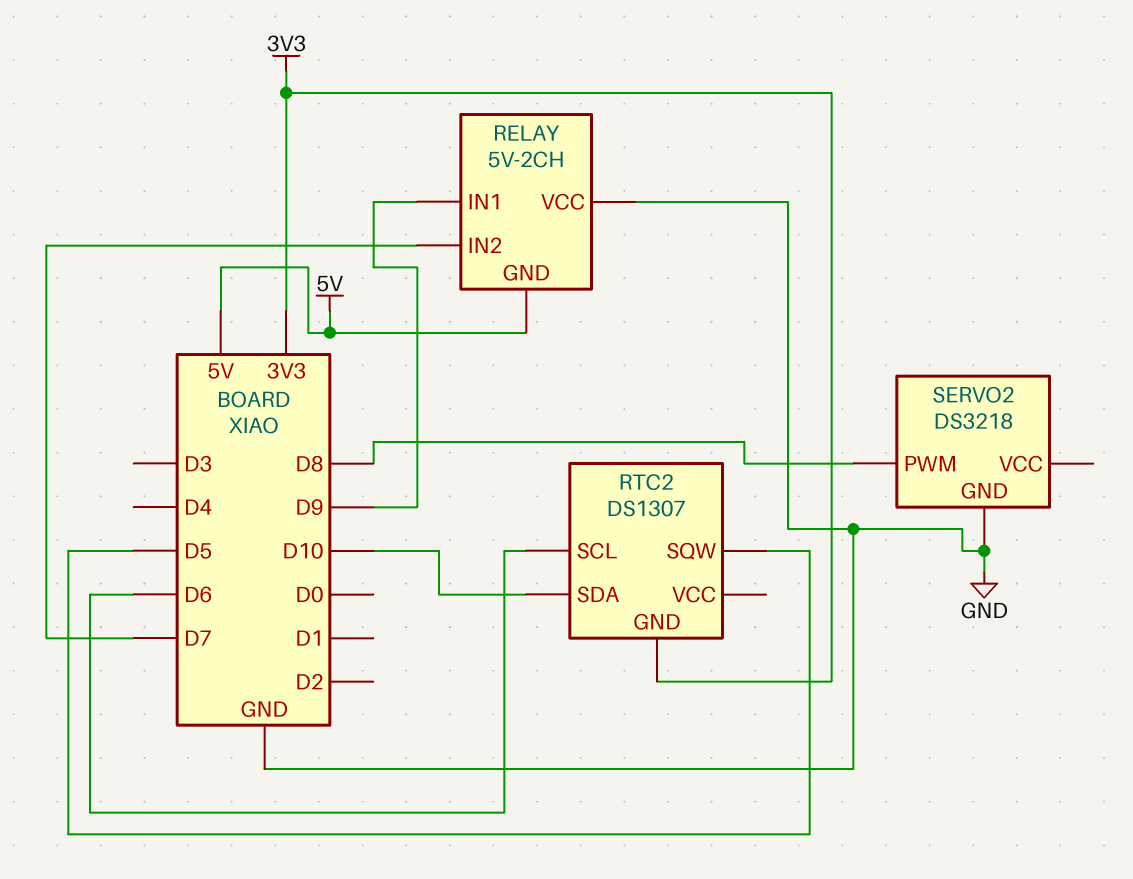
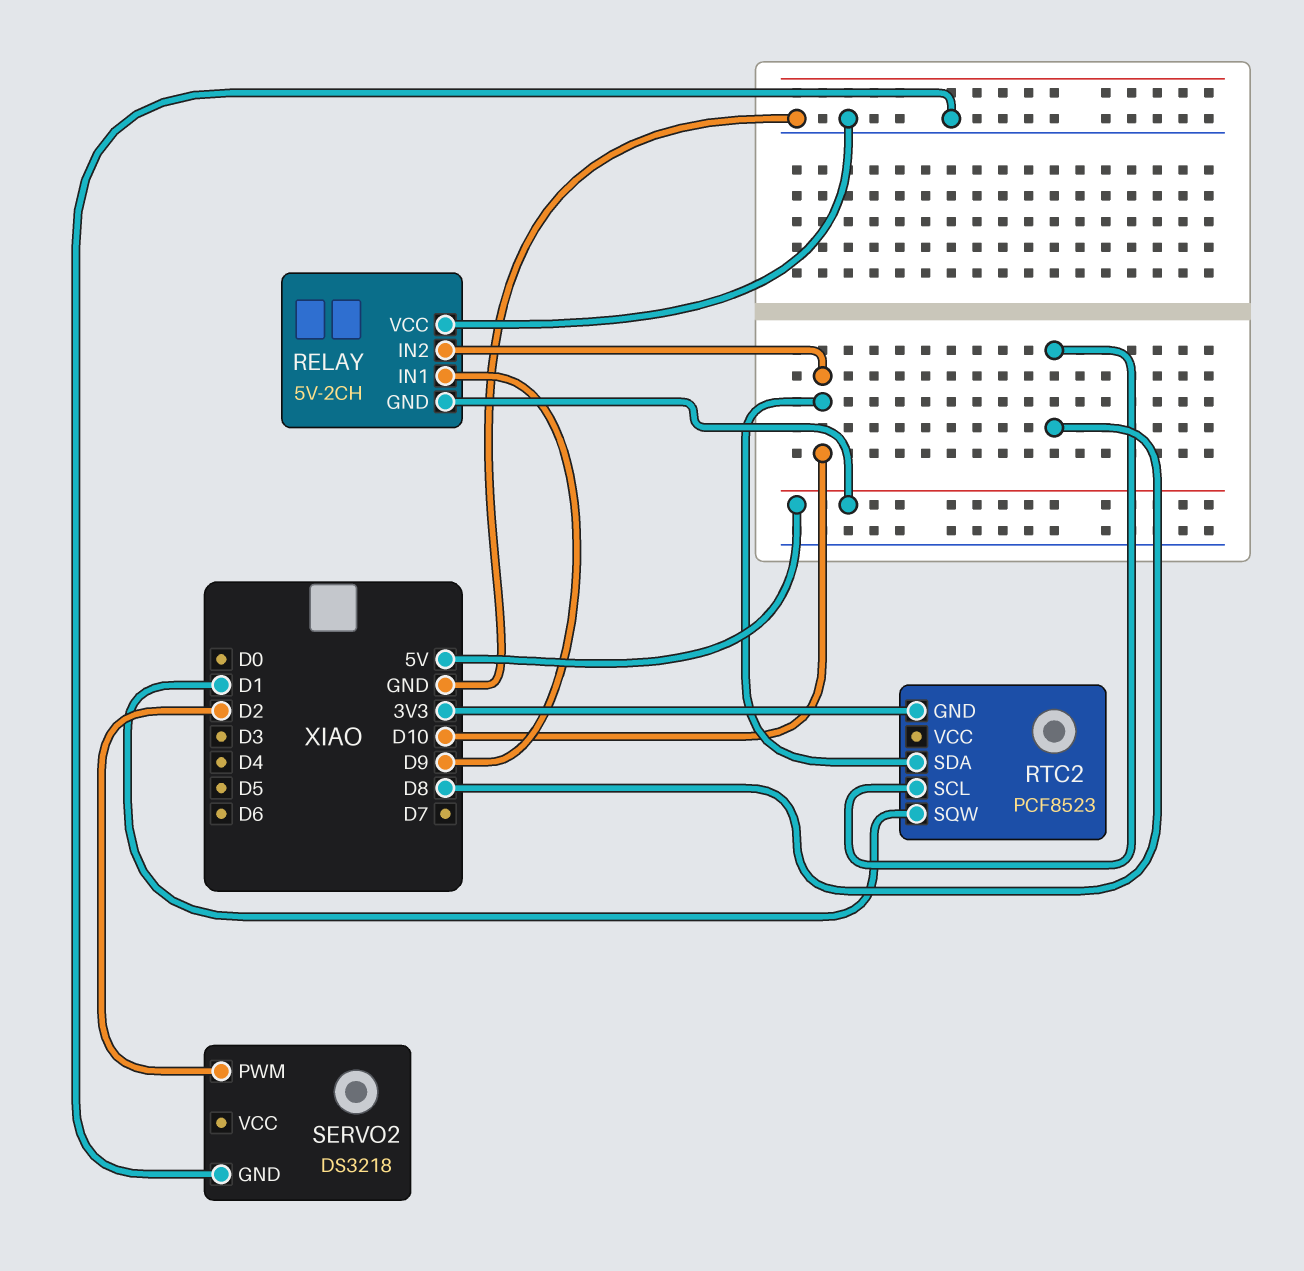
RELAY pin IN2: D7 -> D10
RTC2: DS1307 -> PCF8523
RTC2 pin SCL: D6 -> D8
RTC2 pin SQW: D5 -> D1
SERVO2 pin PWM: D8 -> D2

